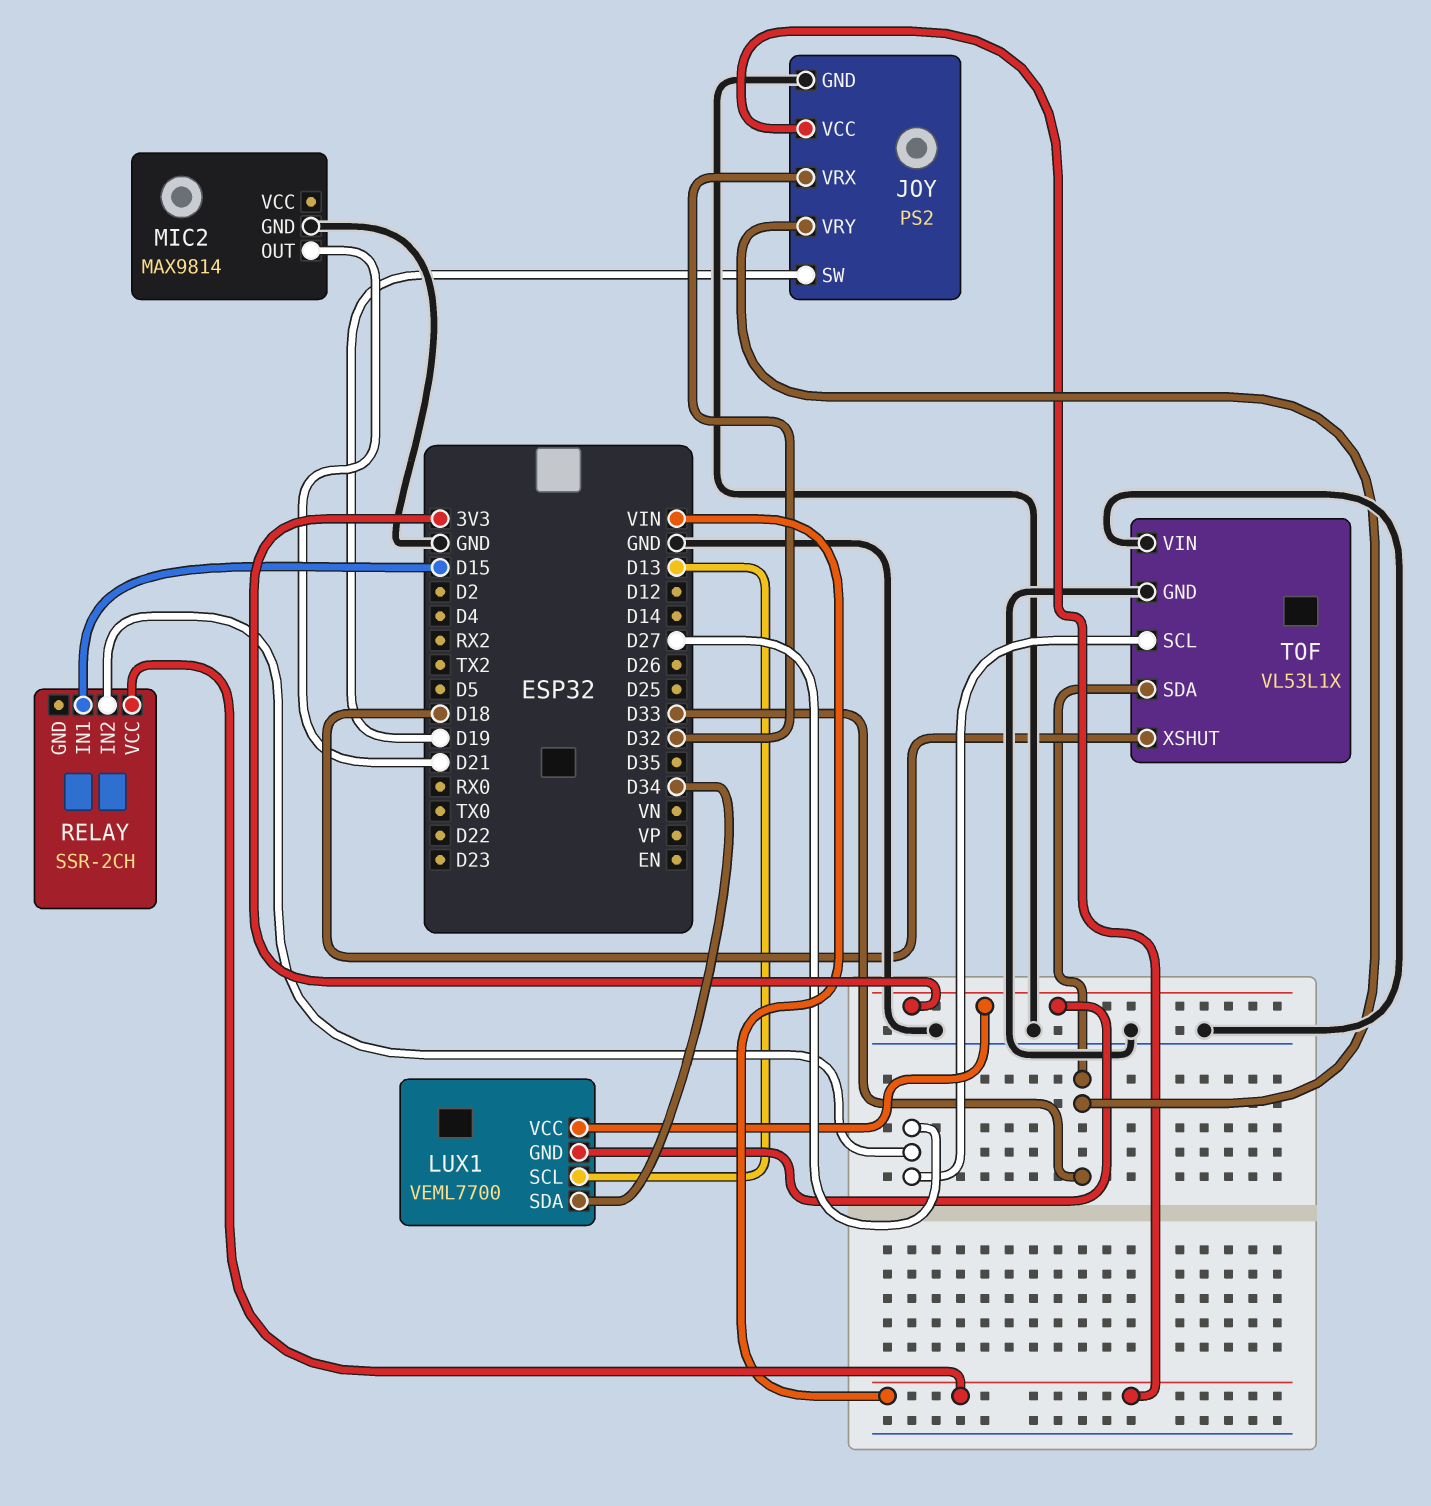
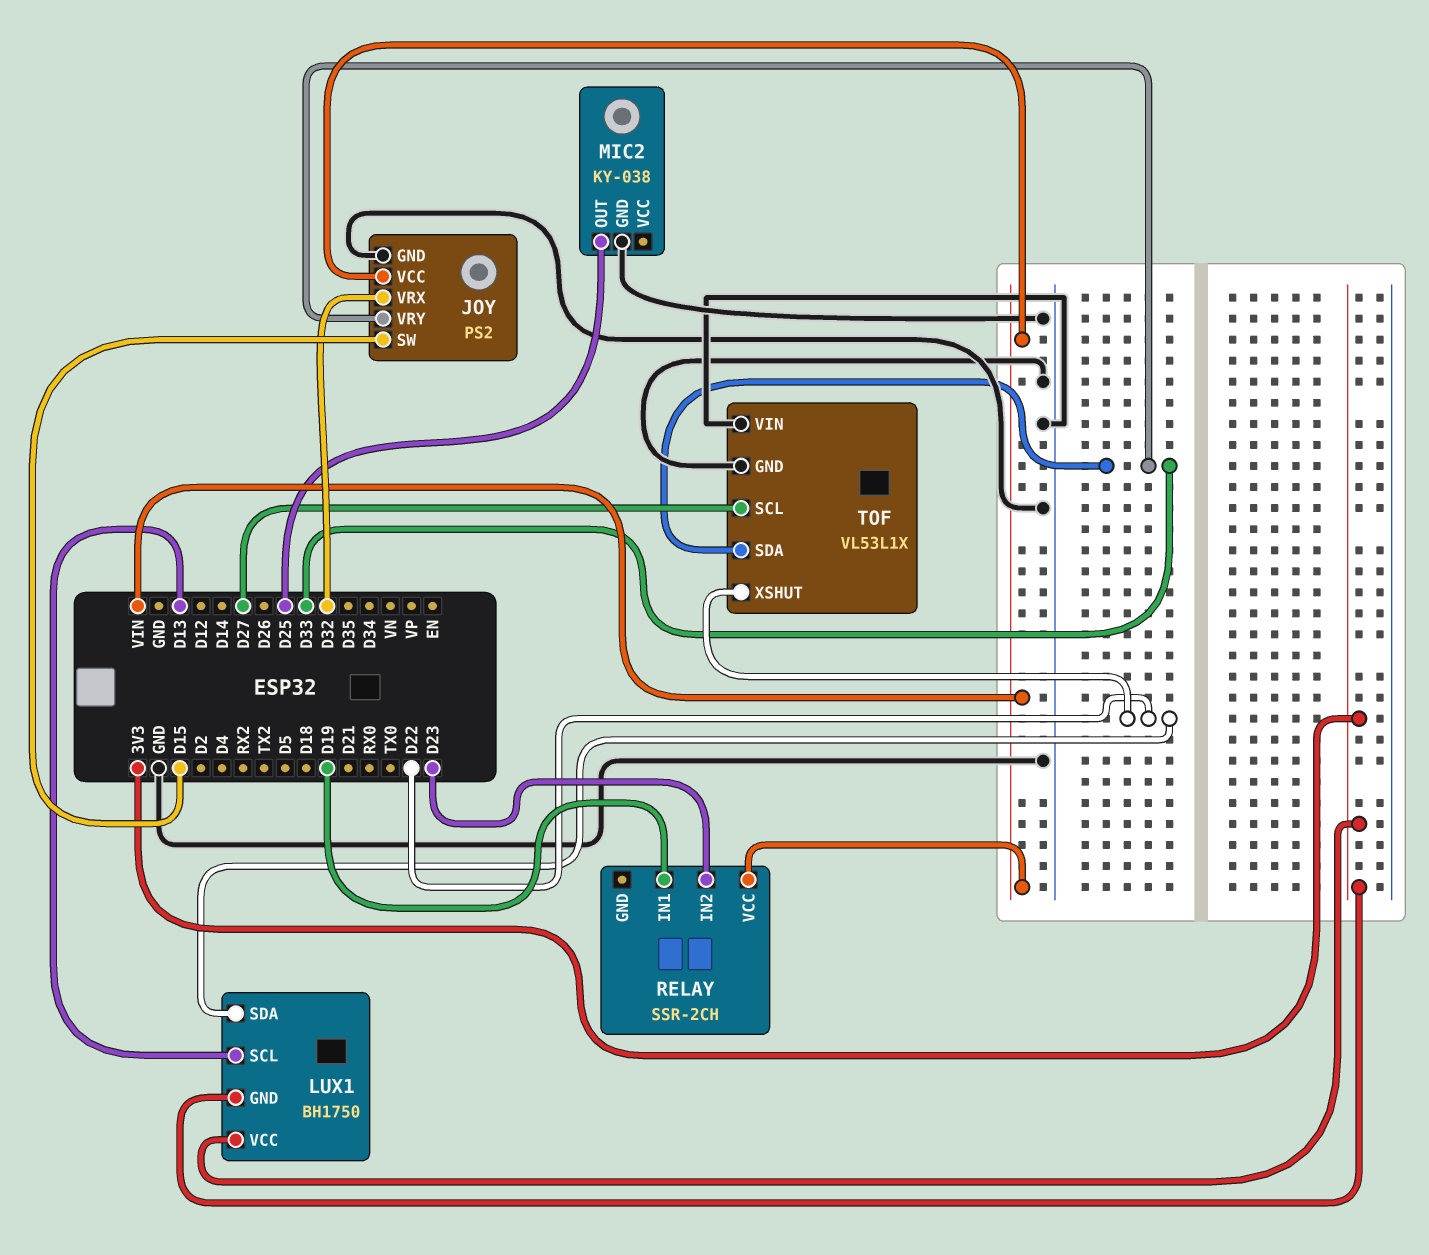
JOY pin SW: D19 -> D15
LUX1: VEML7700 -> BH1750
LUX1 pin SDA: D34 -> D22
MIC2: MAX9814 -> KY-038
MIC2 pin OUT: D21 -> D25
RELAY pin IN1: D15 -> D19
RELAY pin IN2: D27 -> D23
TOF pin XSHUT: D18 -> D22

